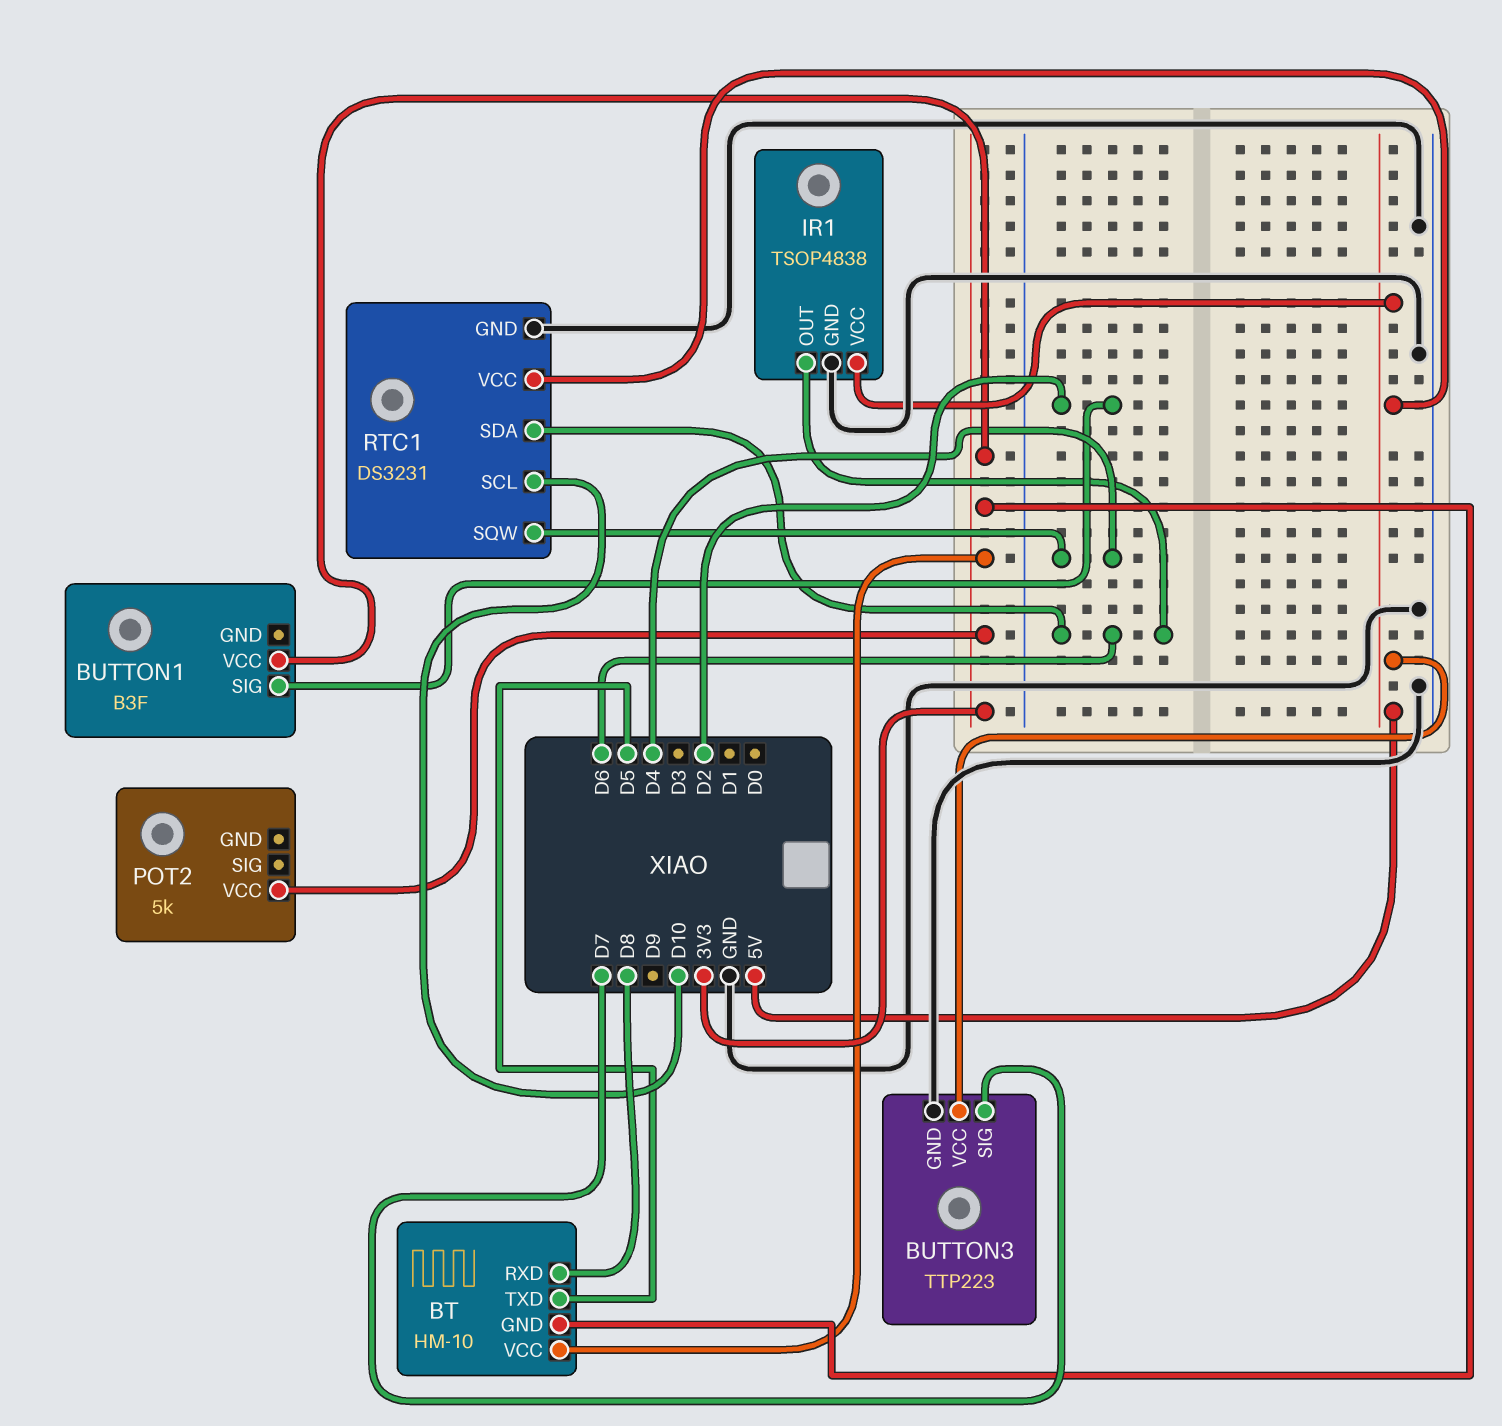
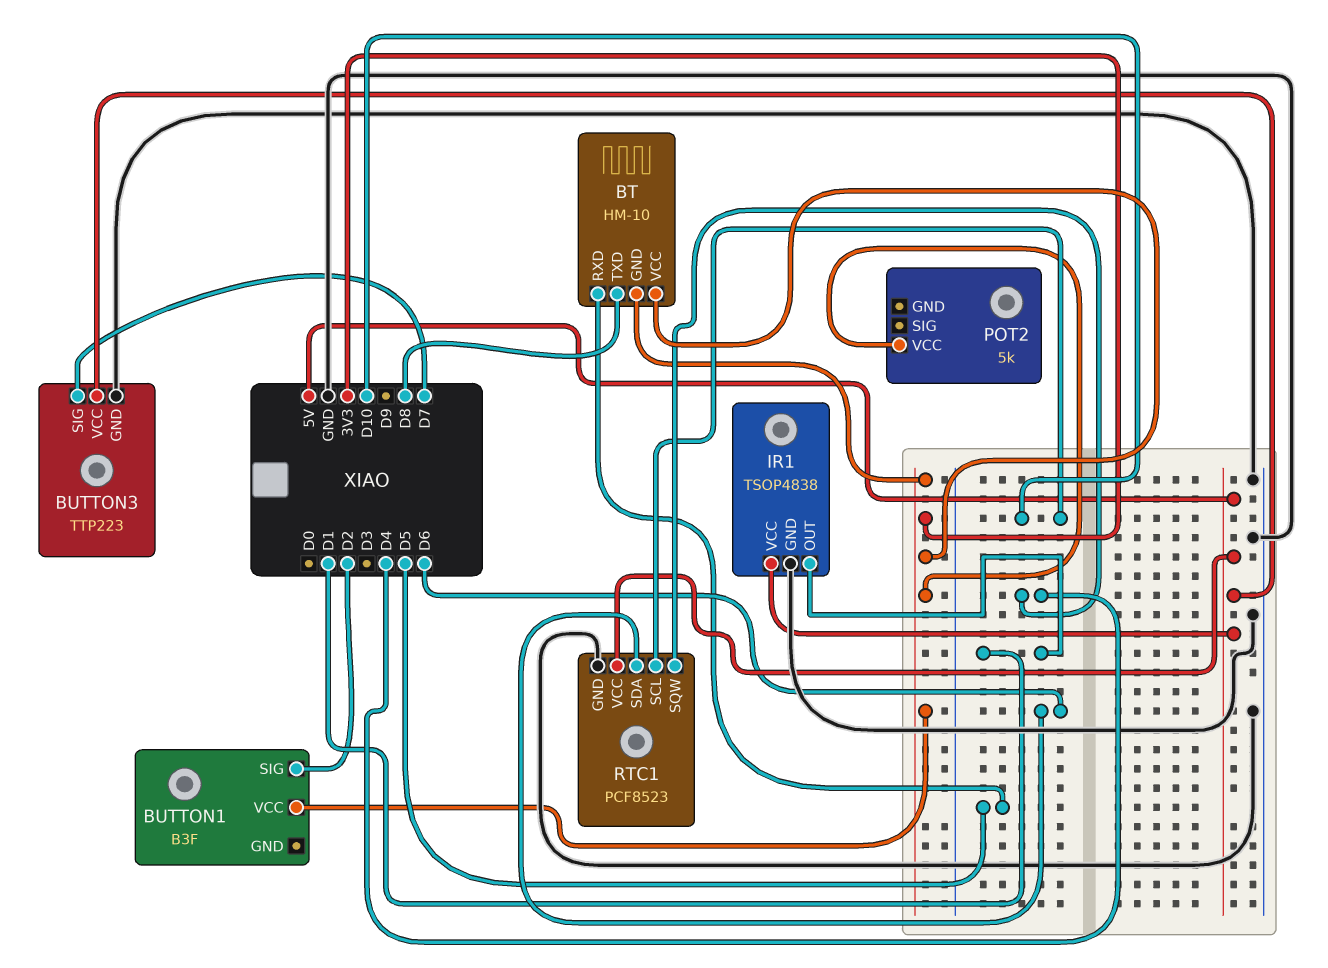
BT pin RXD: D8 -> D5
BT pin TXD: D5 -> D8
IR1 pin OUT: D6 -> D1
RTC1: DS3231 -> PCF8523

